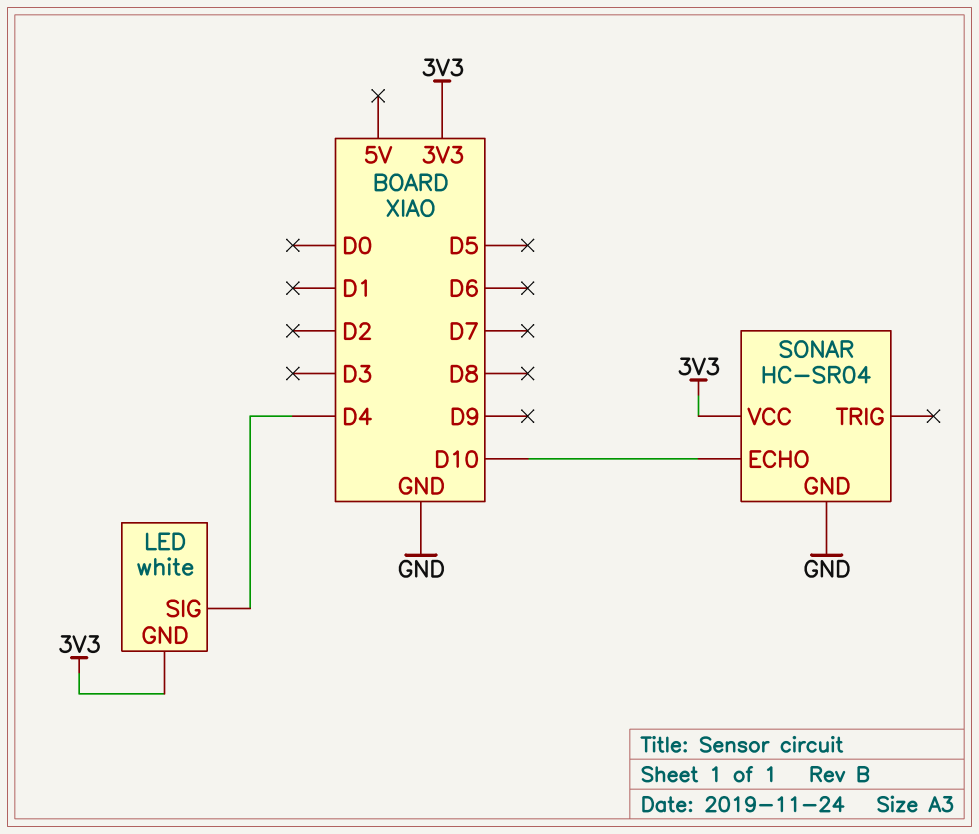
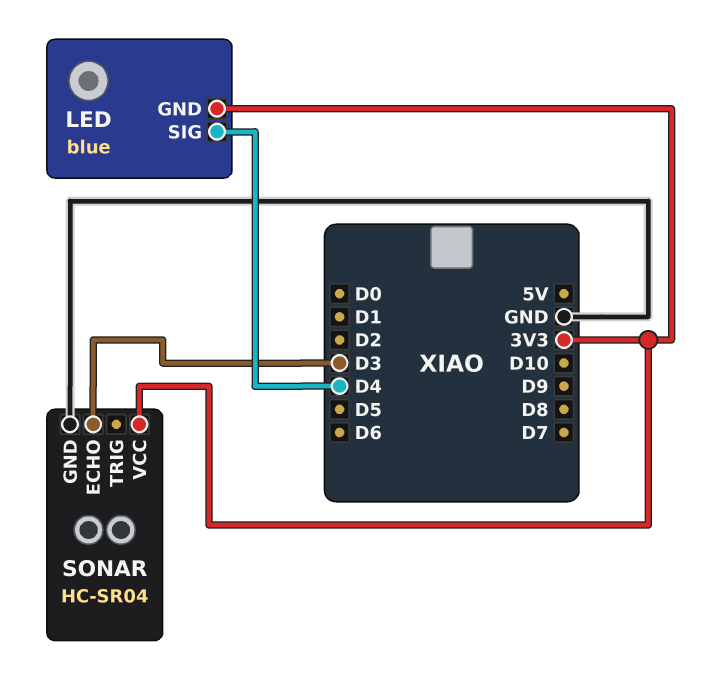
LED: white -> blue
SONAR pin ECHO: D10 -> D3

